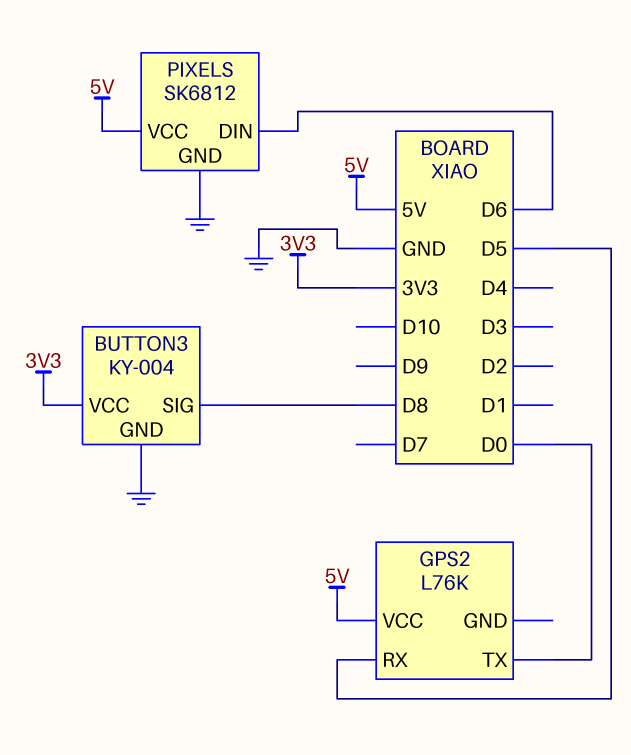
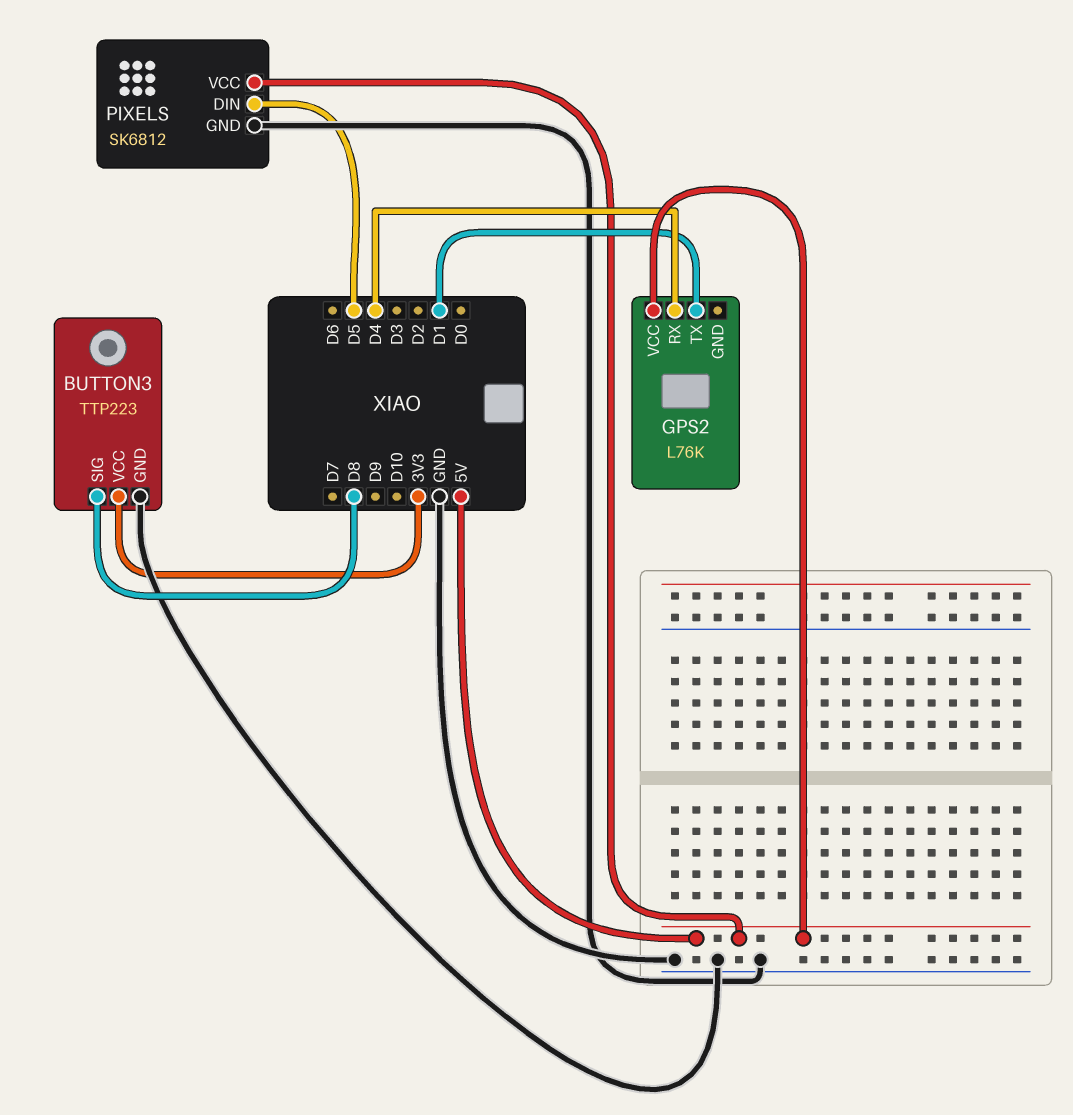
BUTTON3: KY-004 -> TTP223
GPS2 pin RX: D5 -> D4
GPS2 pin TX: D0 -> D1
PIXELS pin DIN: D6 -> D5

